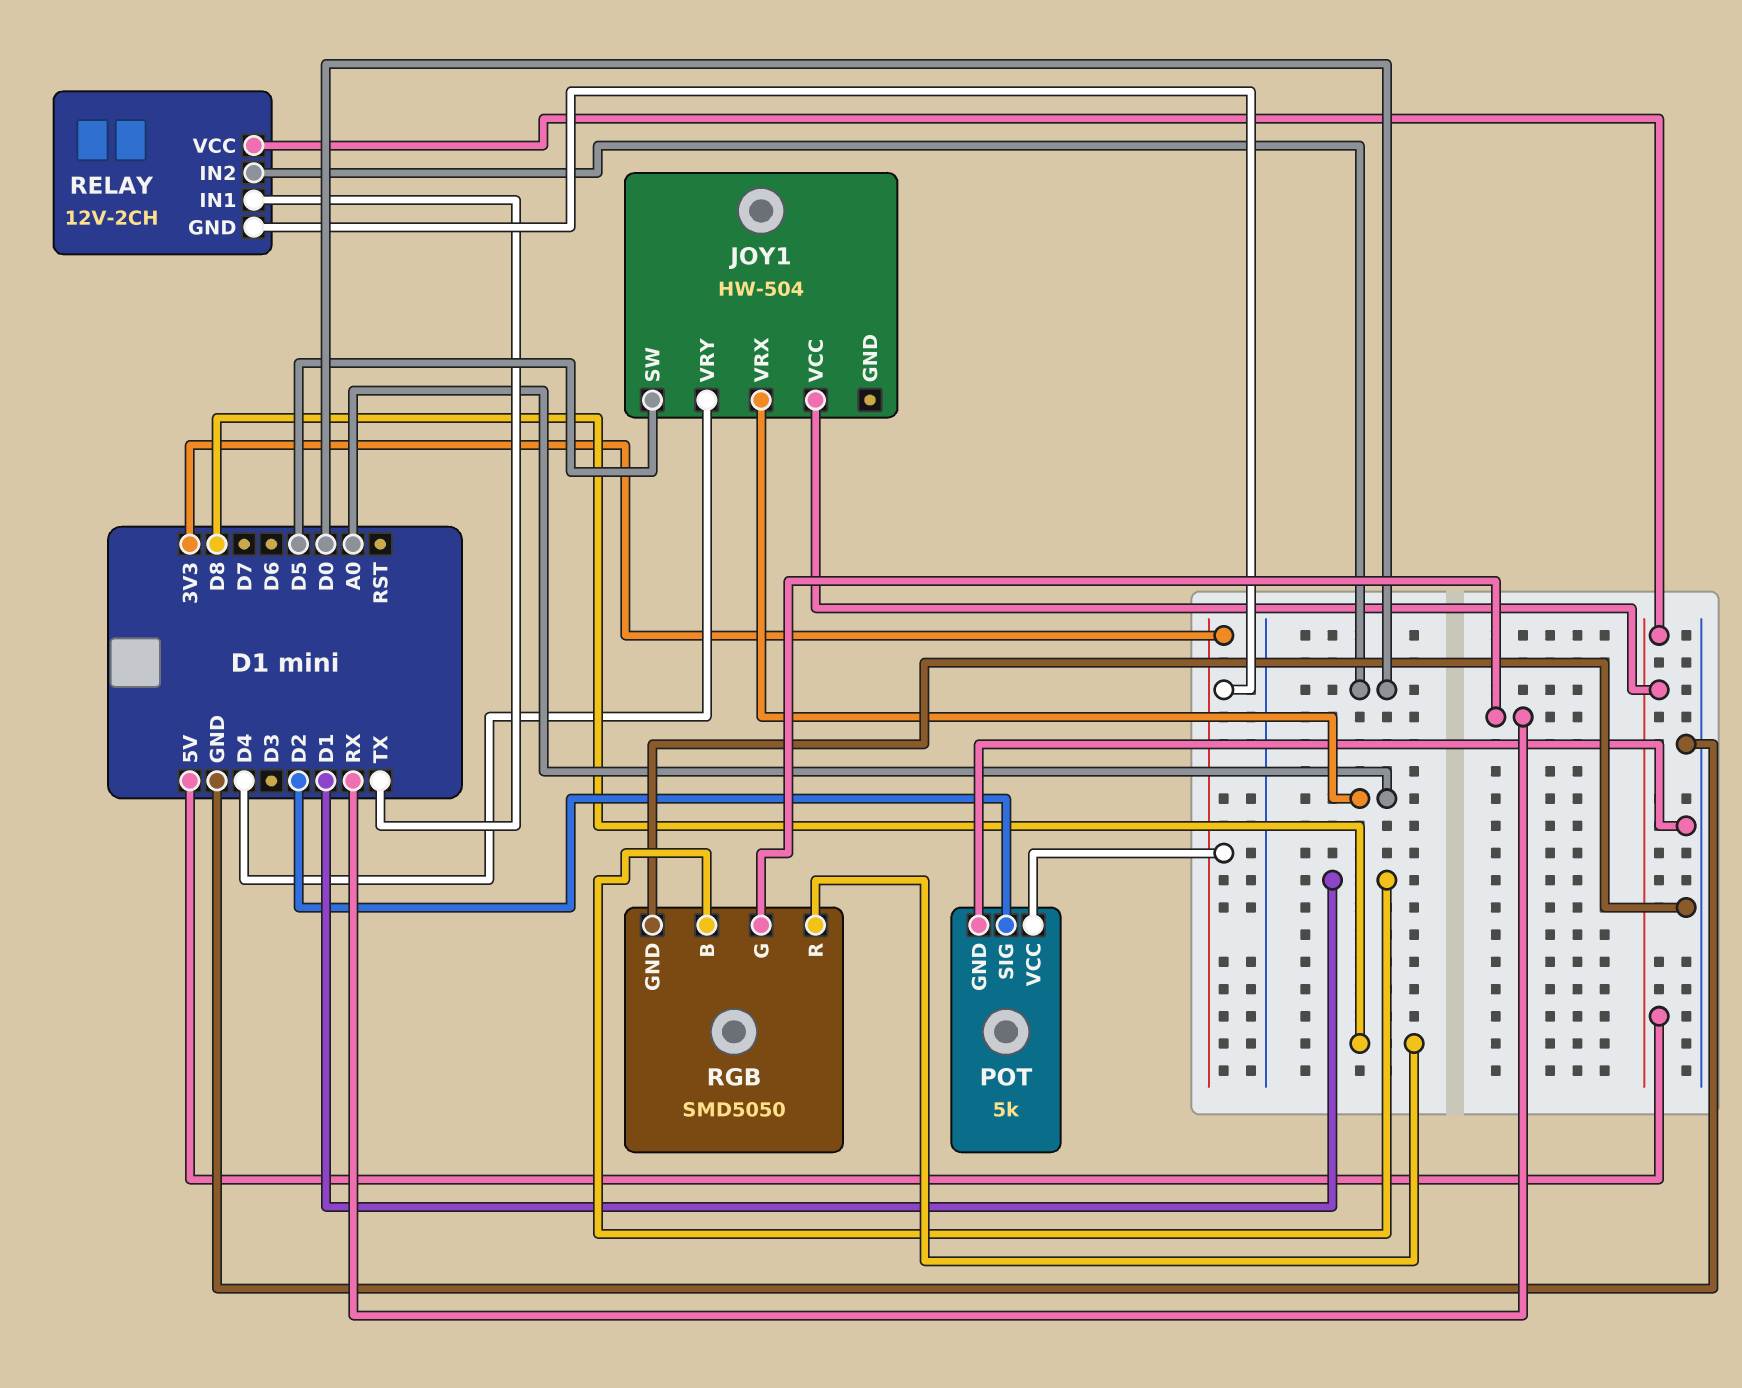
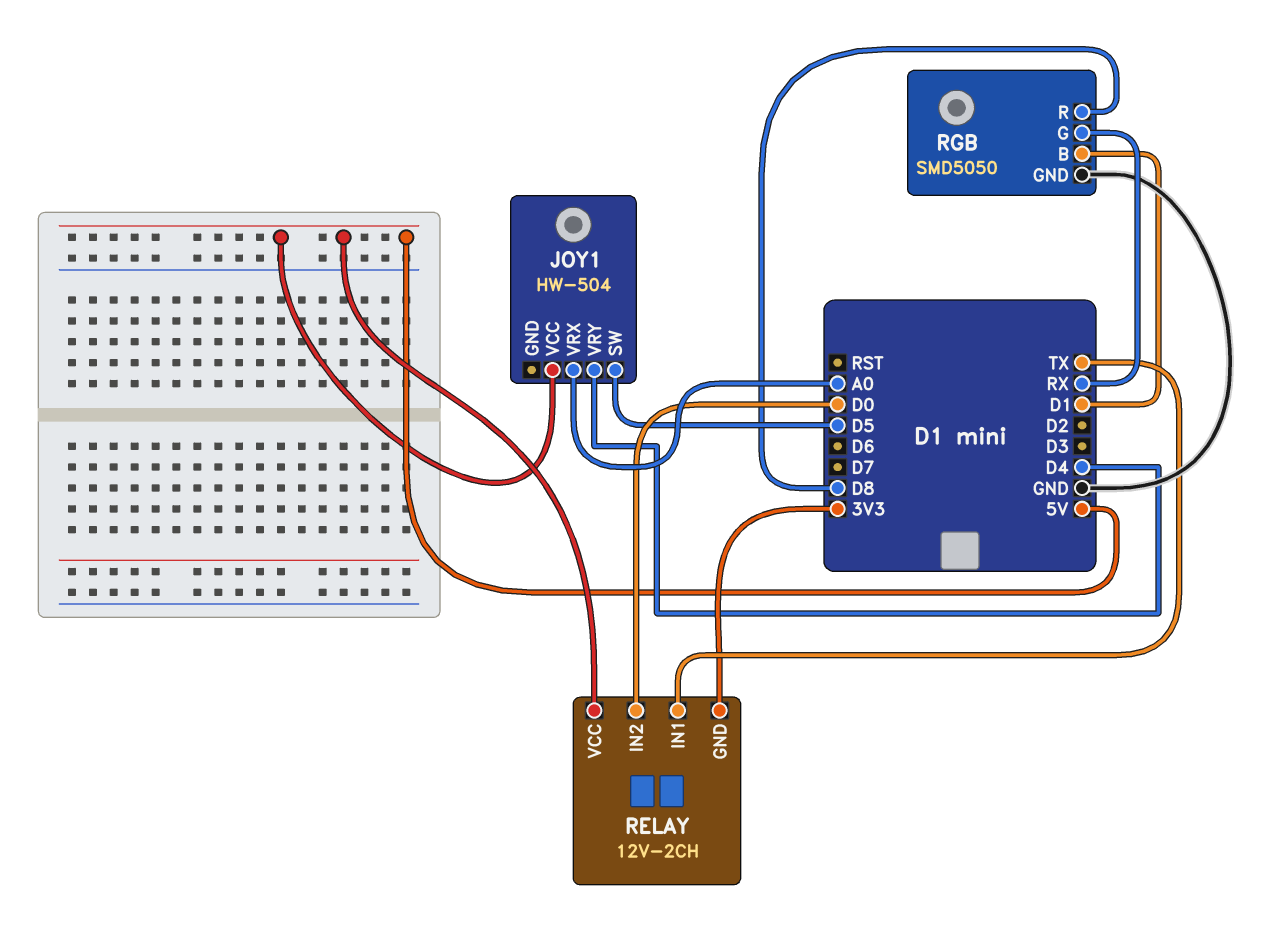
POT: 5k -> none
POT pin GND: GND -> none
POT pin SIG: D2 -> none
POT pin VCC: 3V3 -> none

